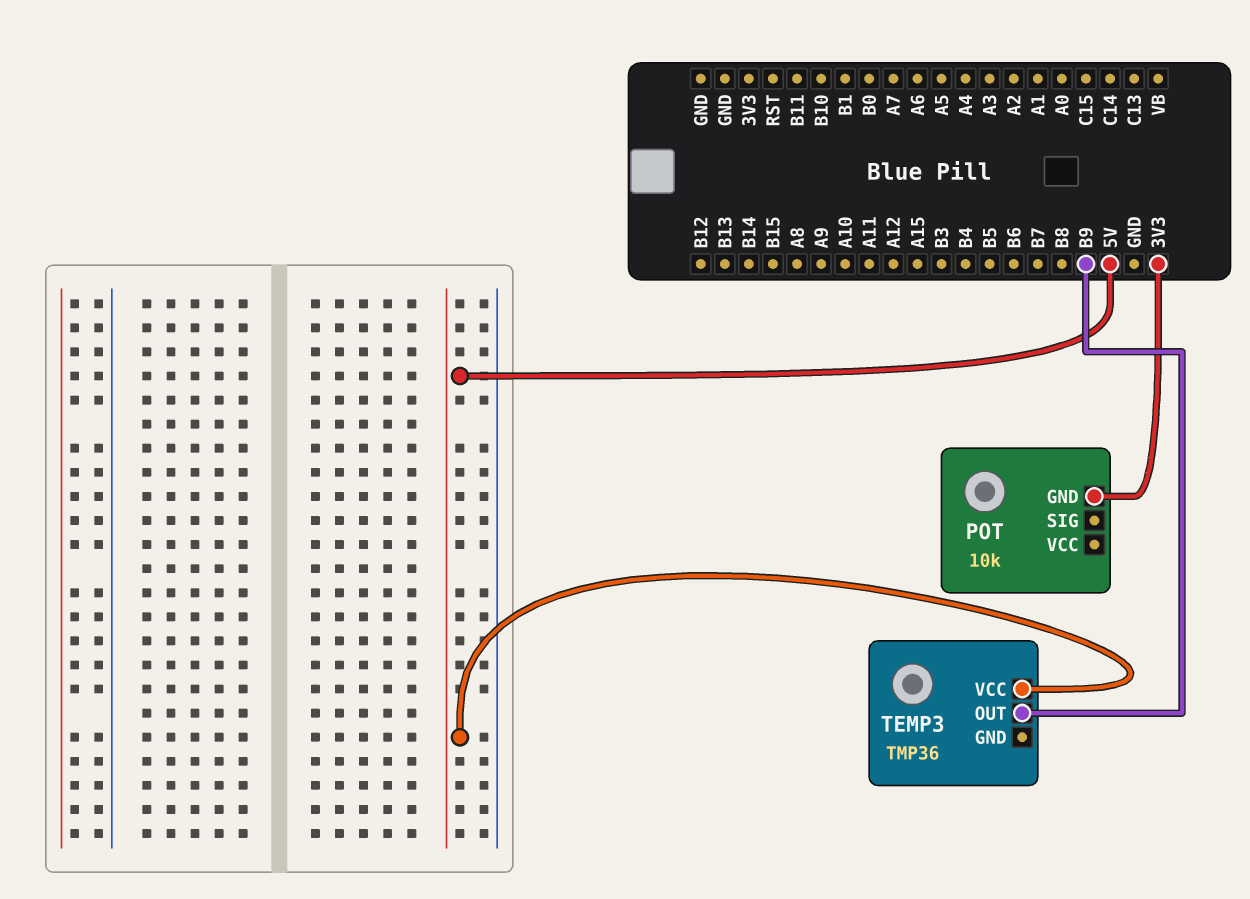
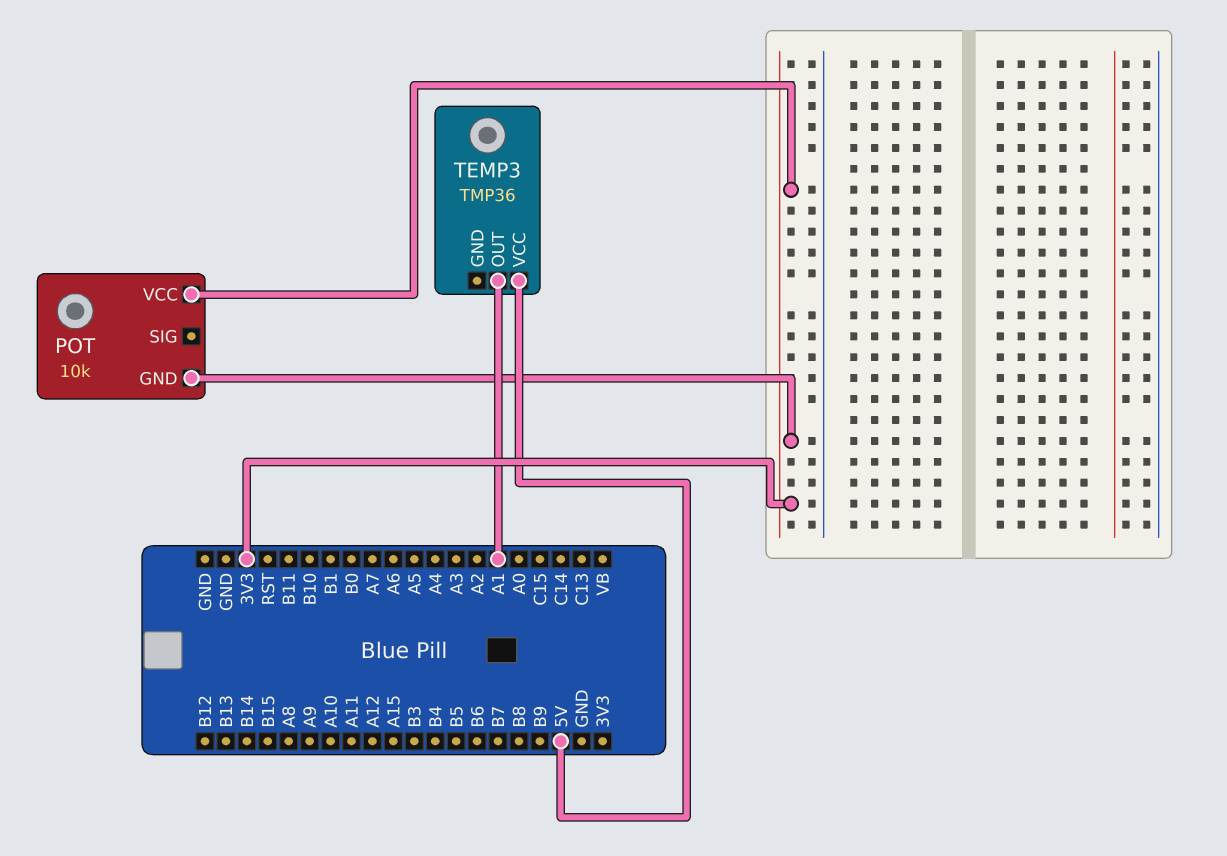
POT pin VCC: none -> 3V3
TEMP3 pin OUT: B9 -> A1

